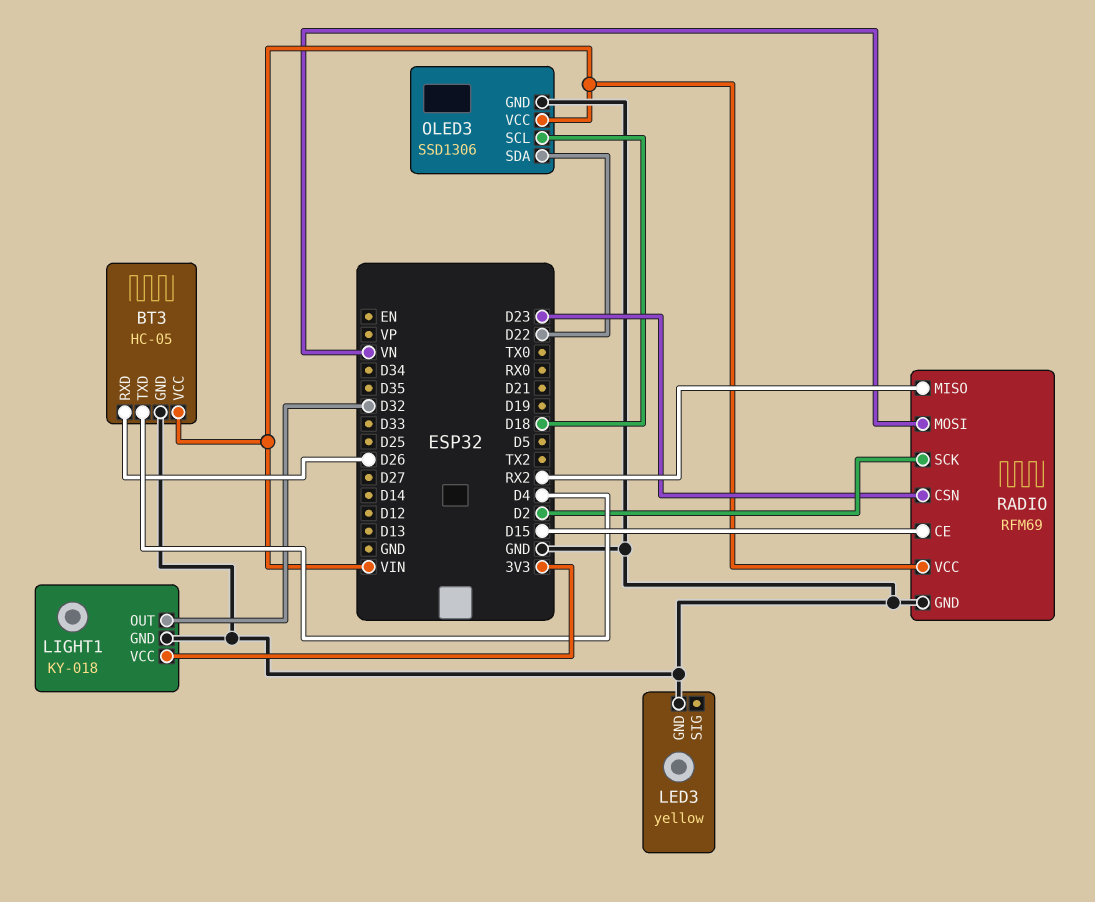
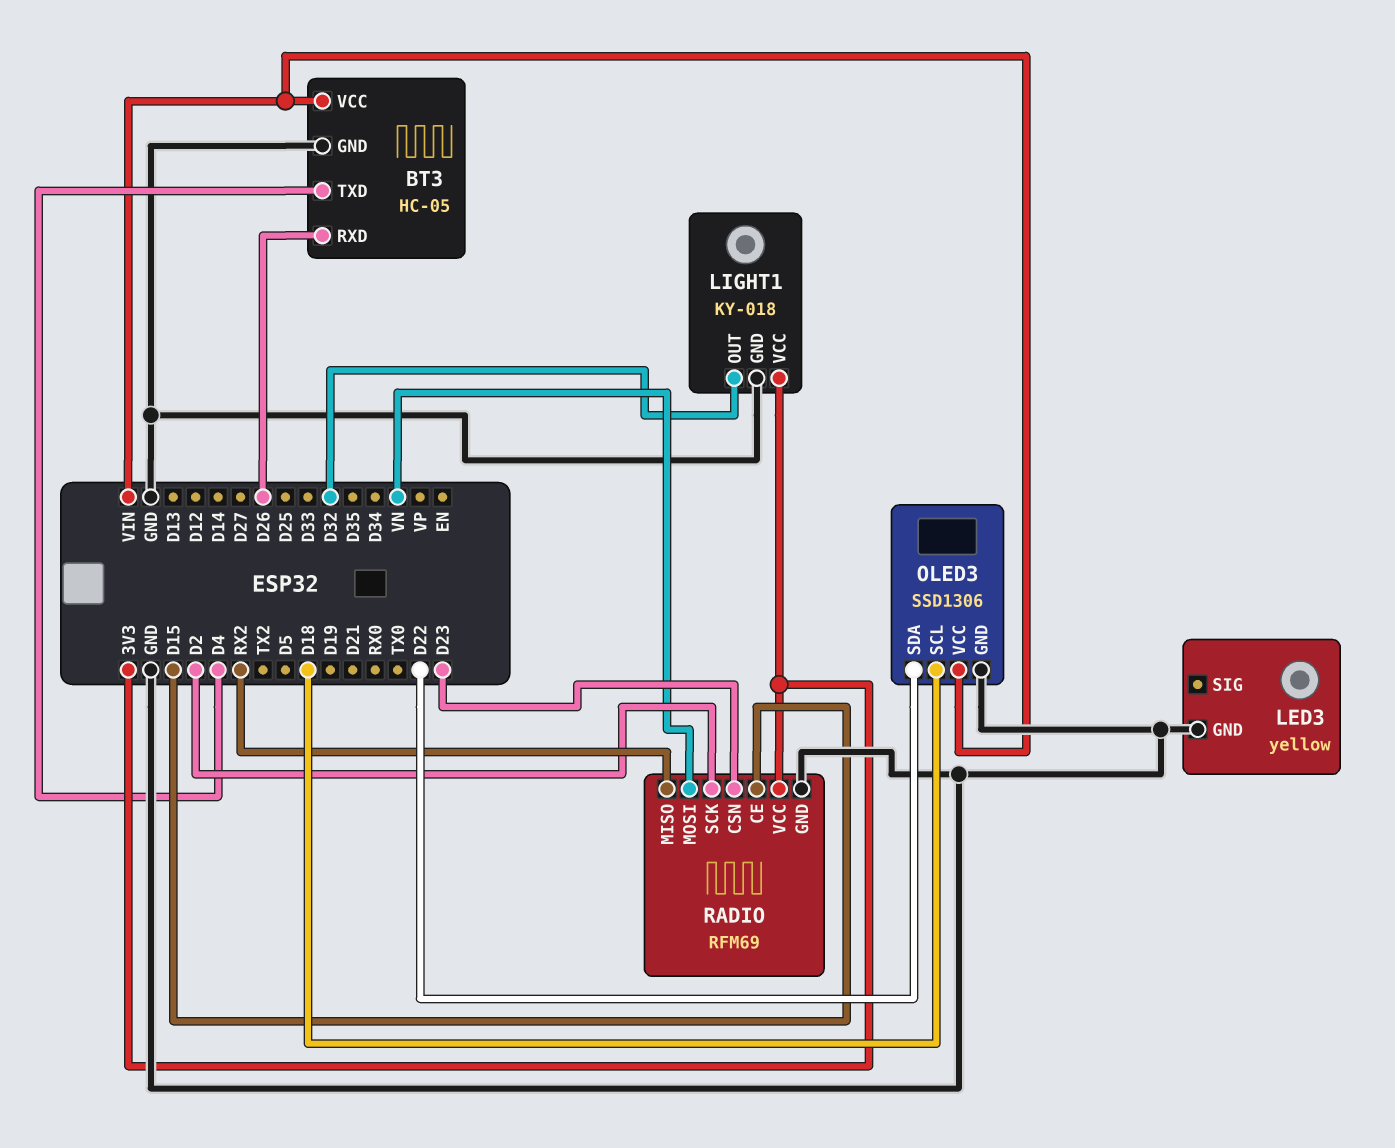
RADIO pin VCC: VIN -> 3V3

